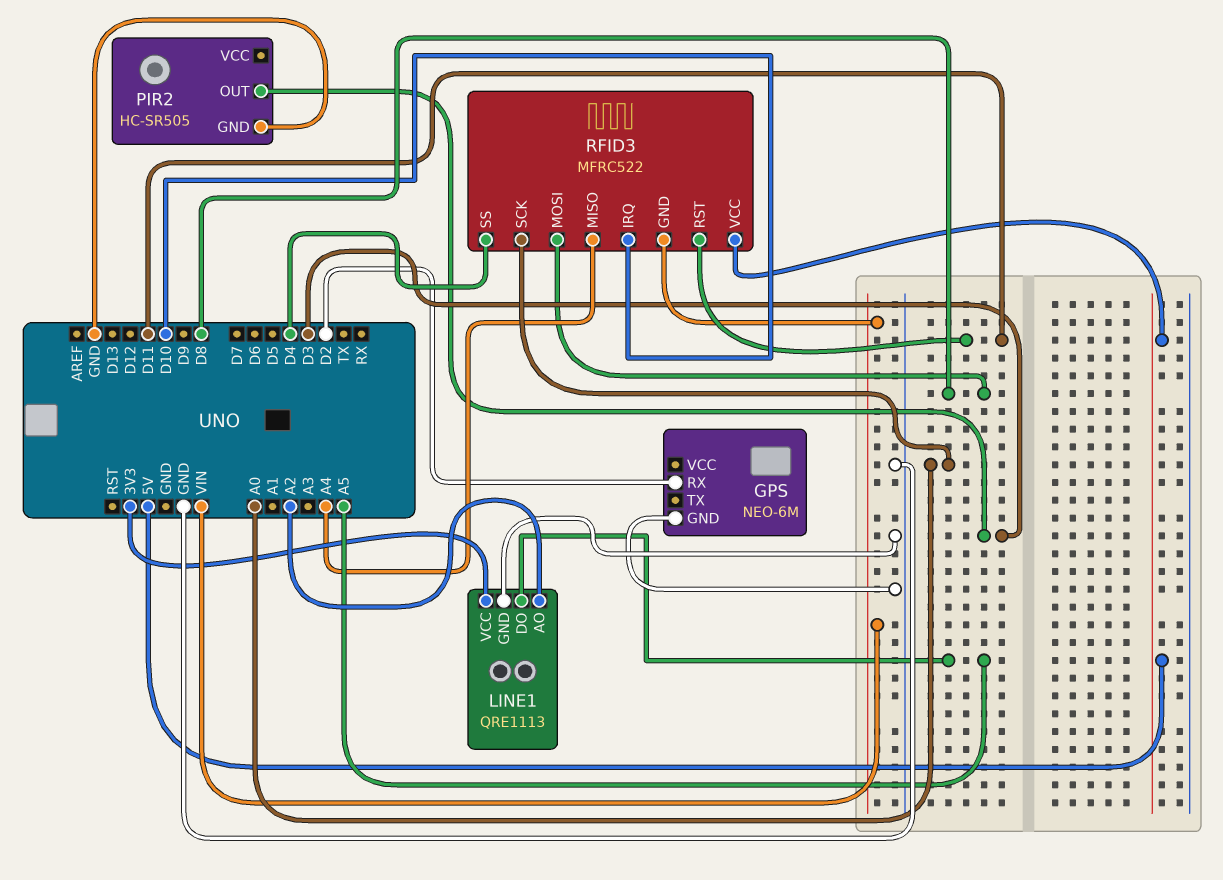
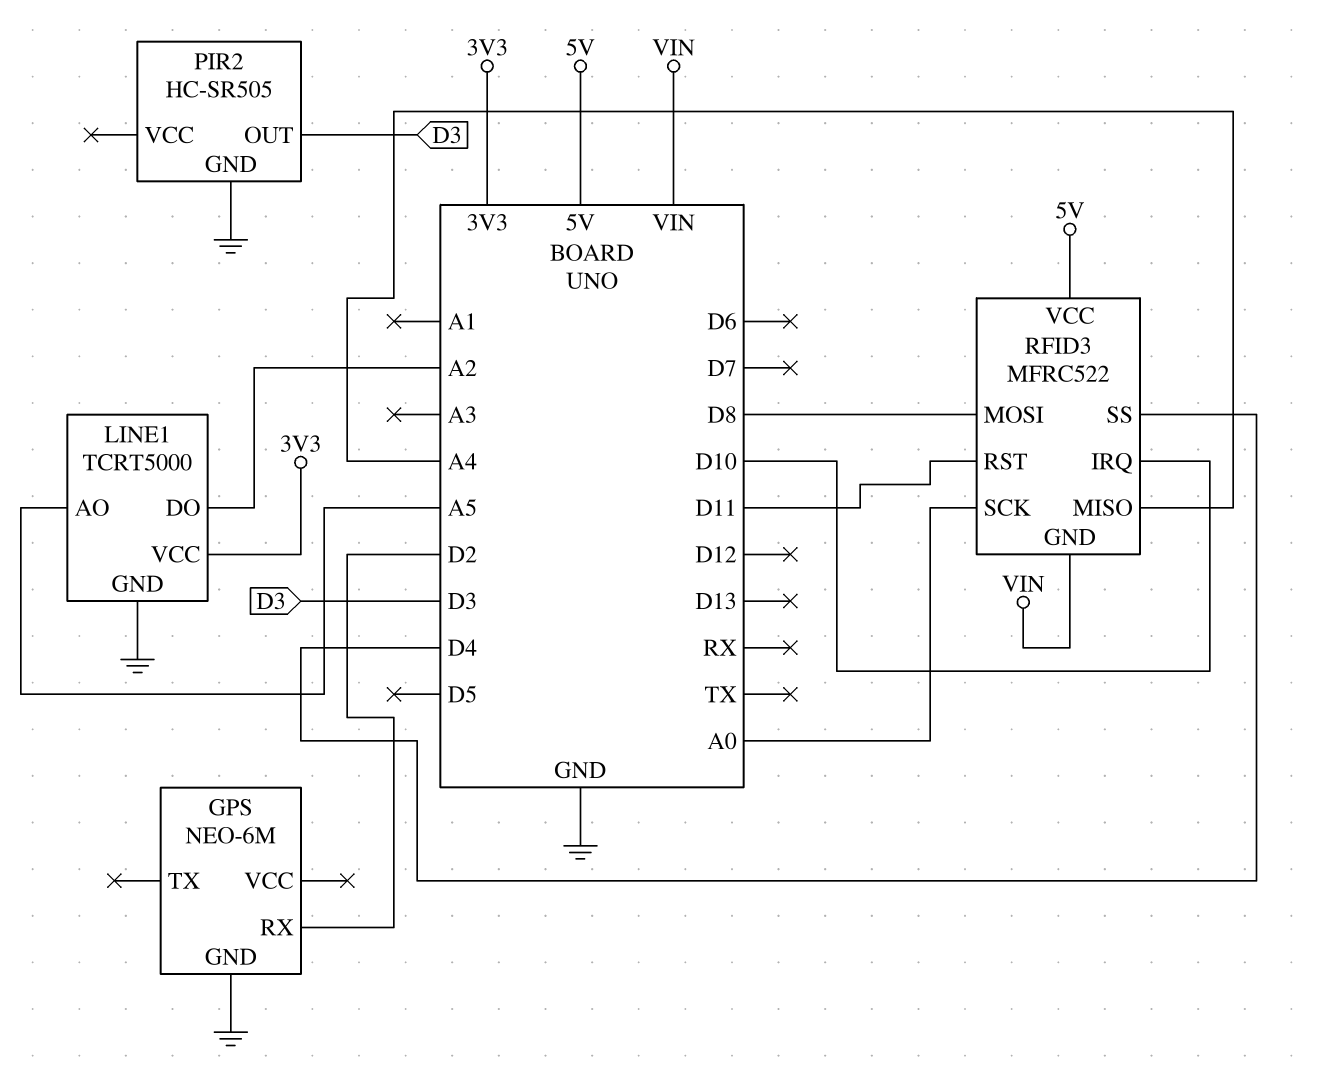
LINE1: QRE1113 -> TCRT5000
LINE1 pin AO: A2 -> A5
LINE1 pin DO: A5 -> A2

